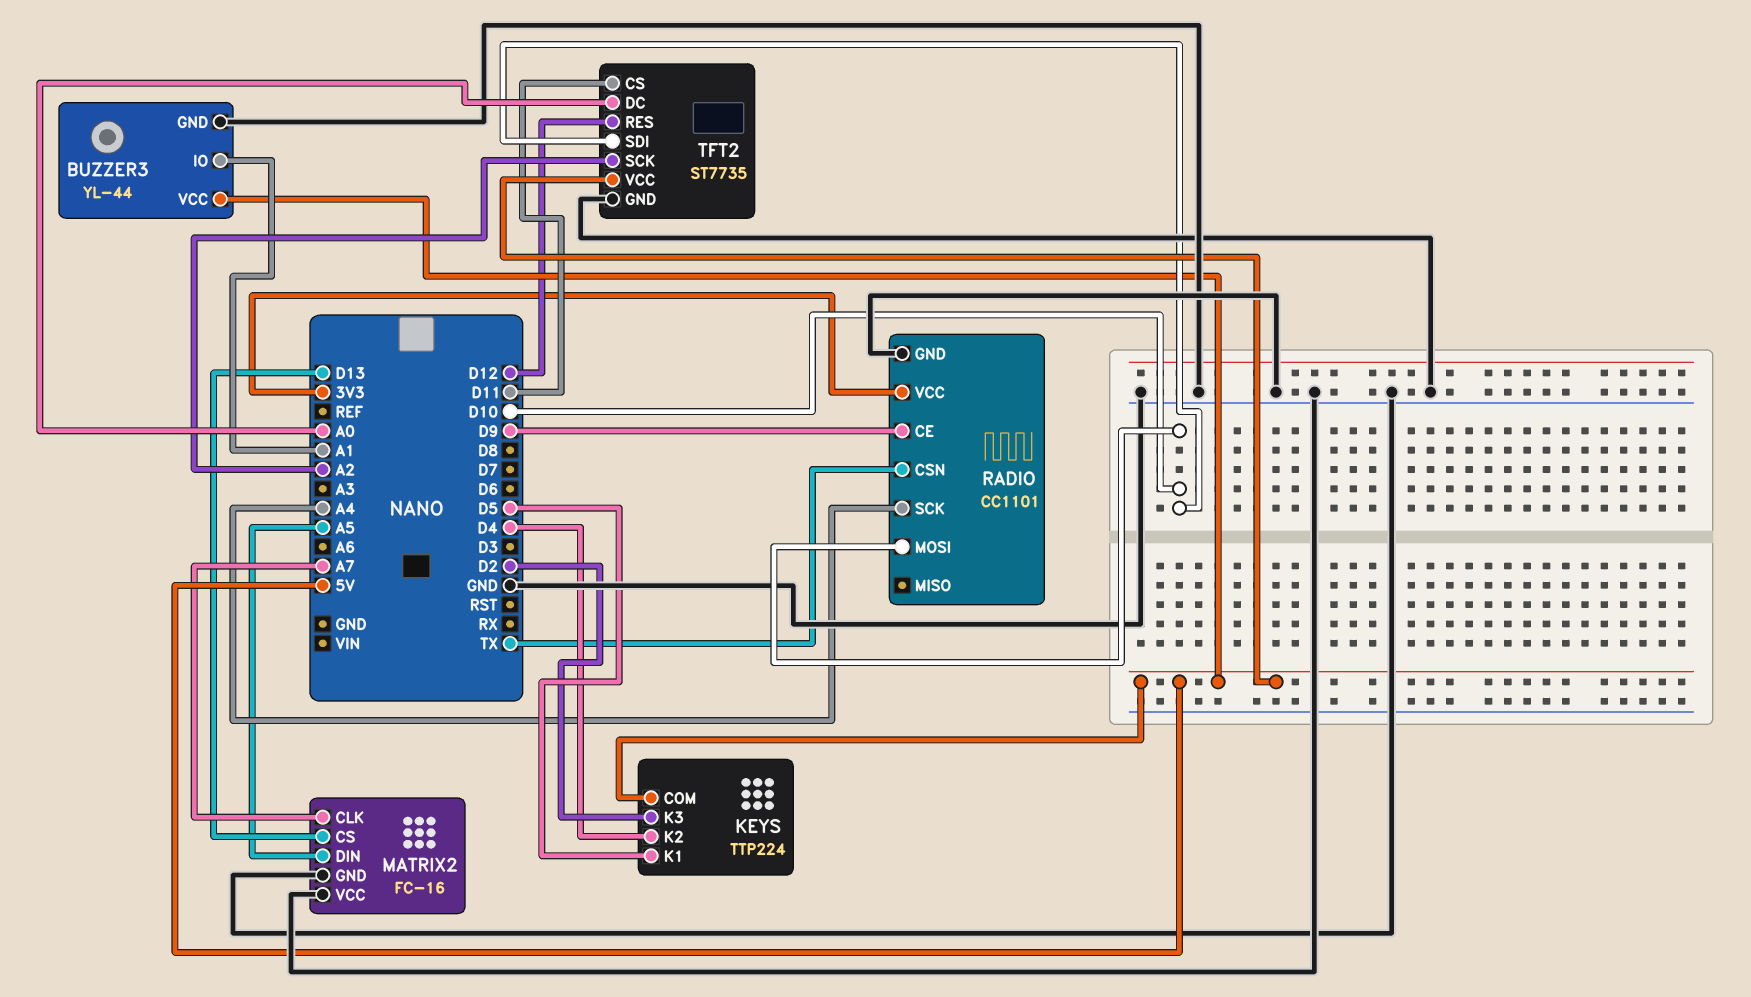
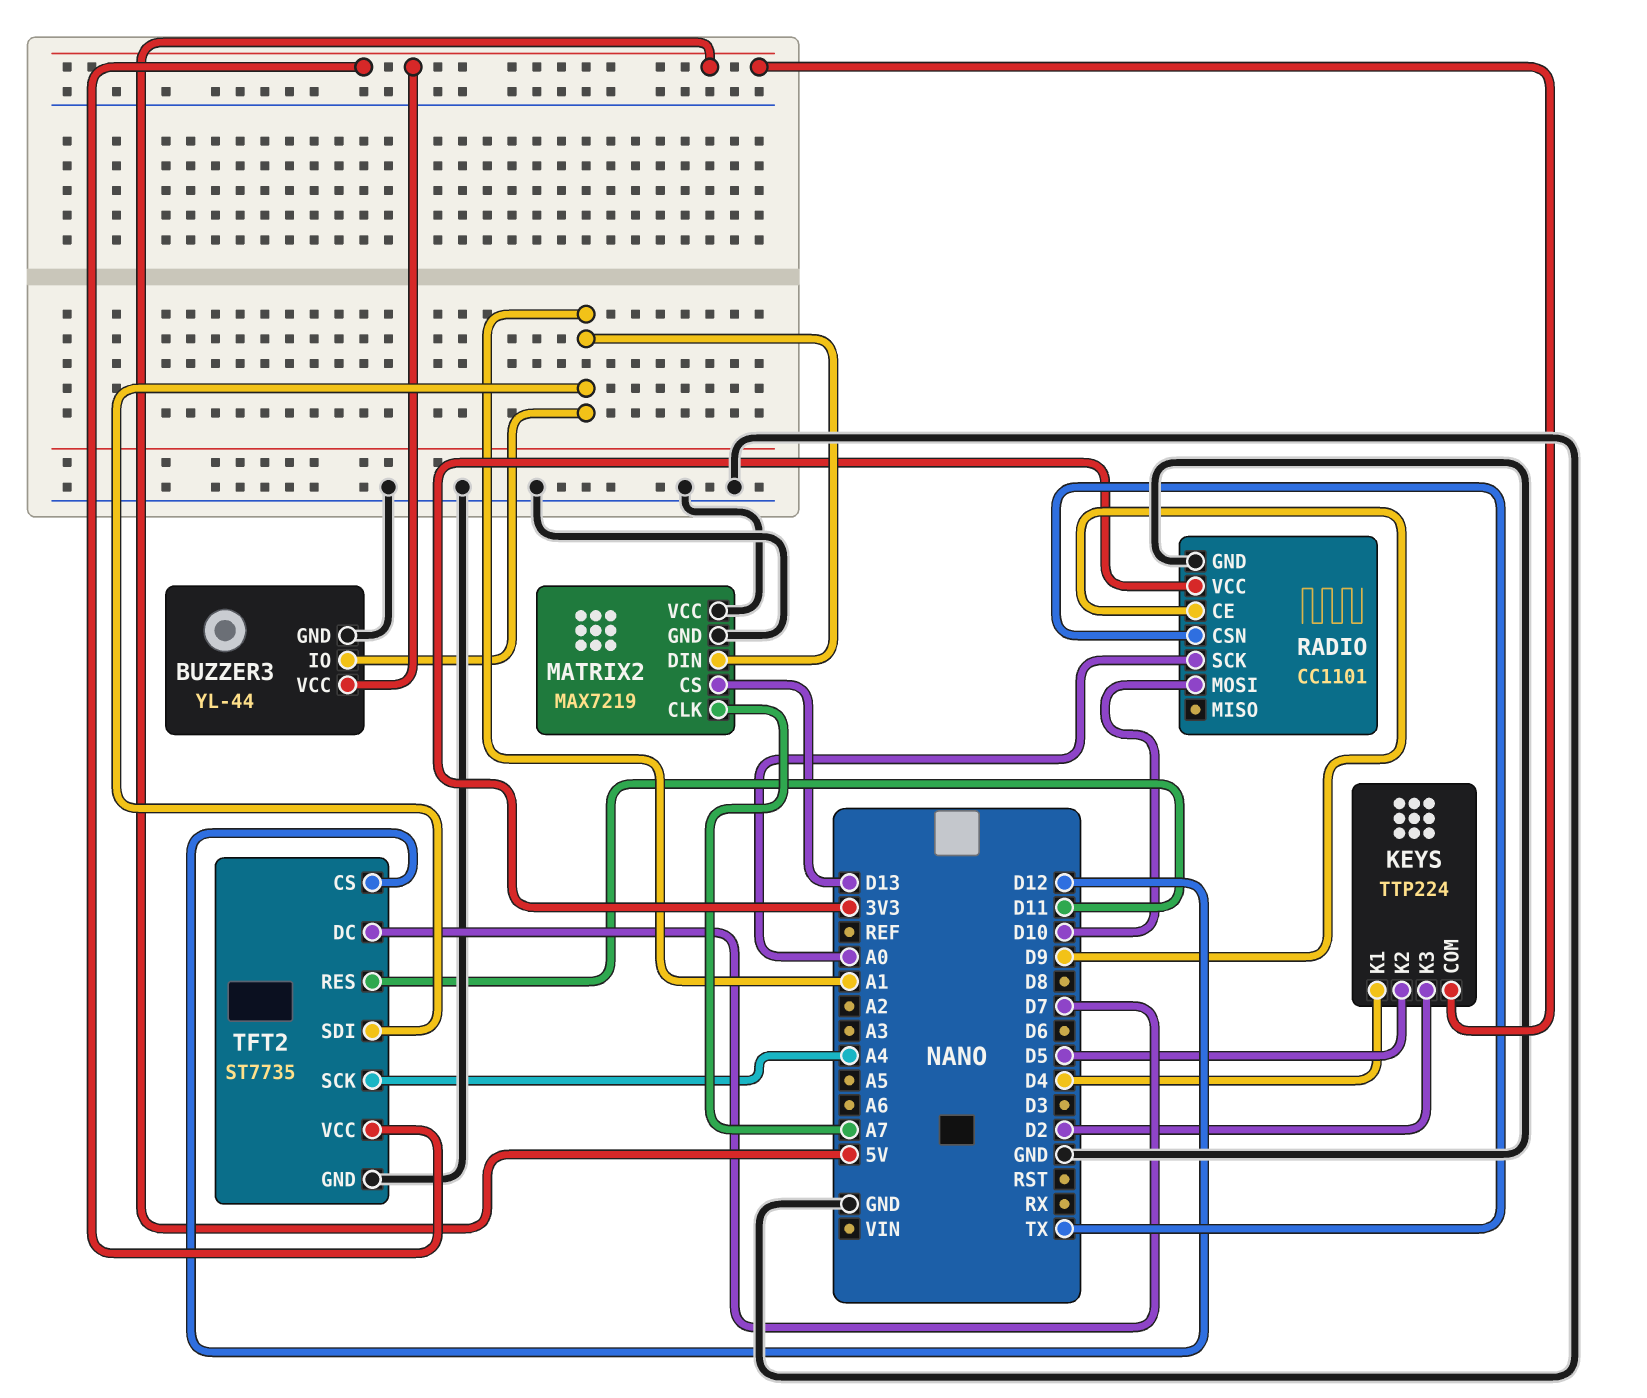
KEYS pin K1: D5 -> D4
KEYS pin K2: D4 -> D5
MATRIX2: FC-16 -> MAX7219
MATRIX2 pin DIN: A5 -> A1
RADIO pin SCK: A4 -> A0
TFT2 pin CS: D11 -> D12
TFT2 pin DC: A0 -> D7
TFT2 pin RES: D12 -> D11
TFT2 pin SCK: A2 -> A4
TFT2 pin SDI: D10 -> A1

